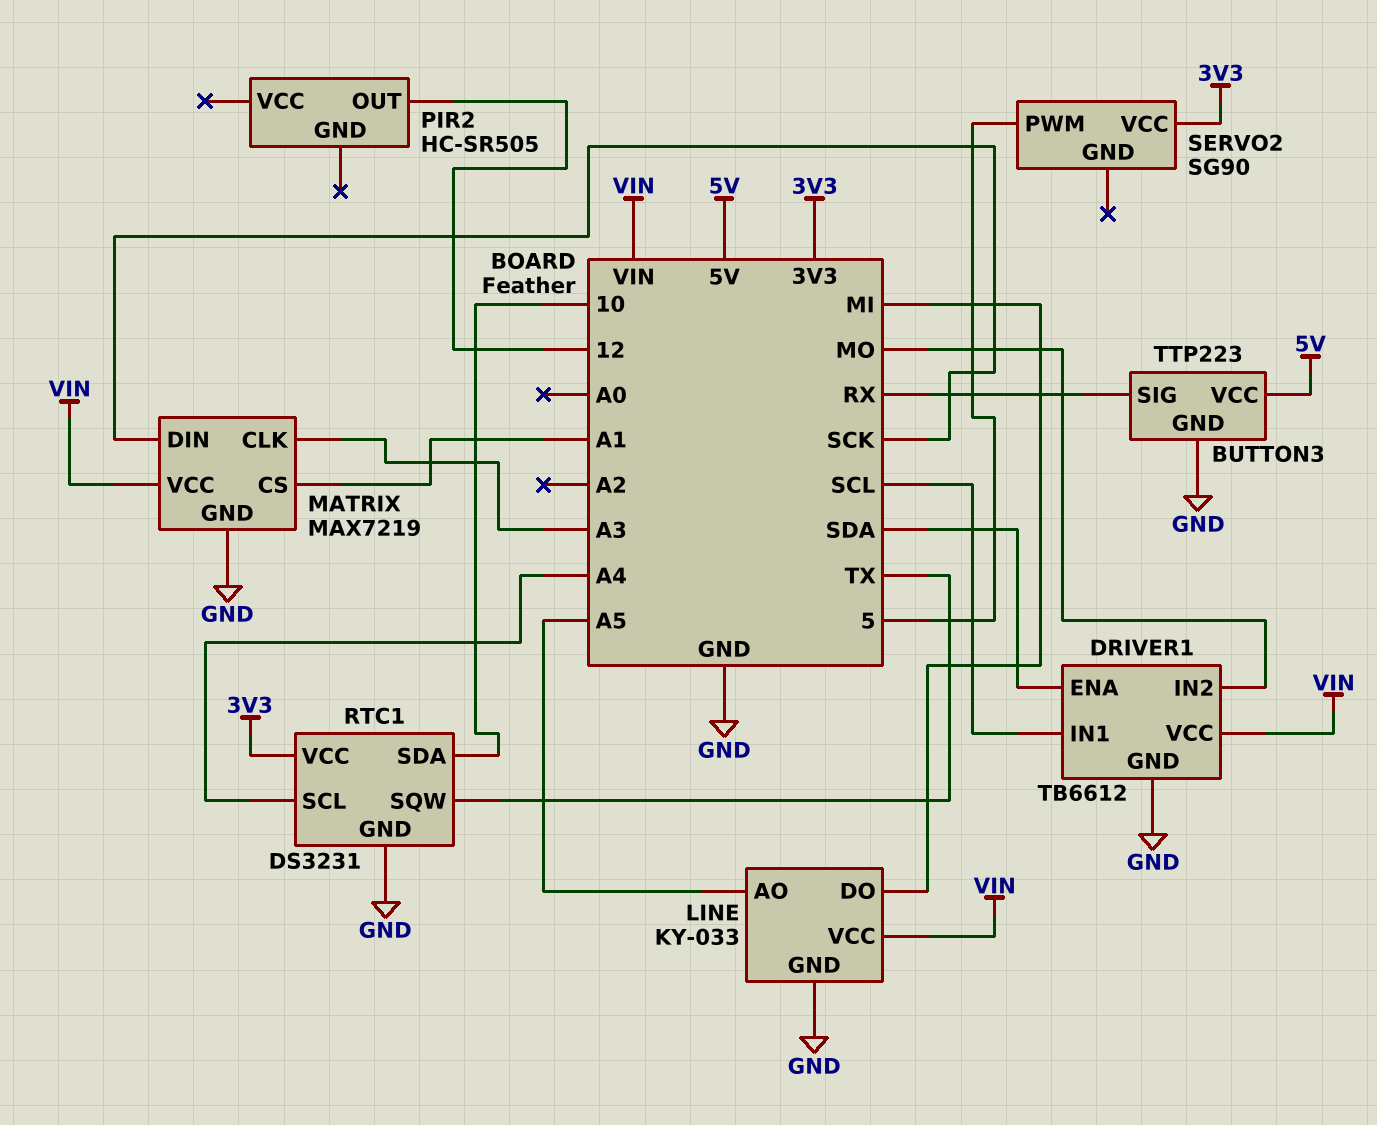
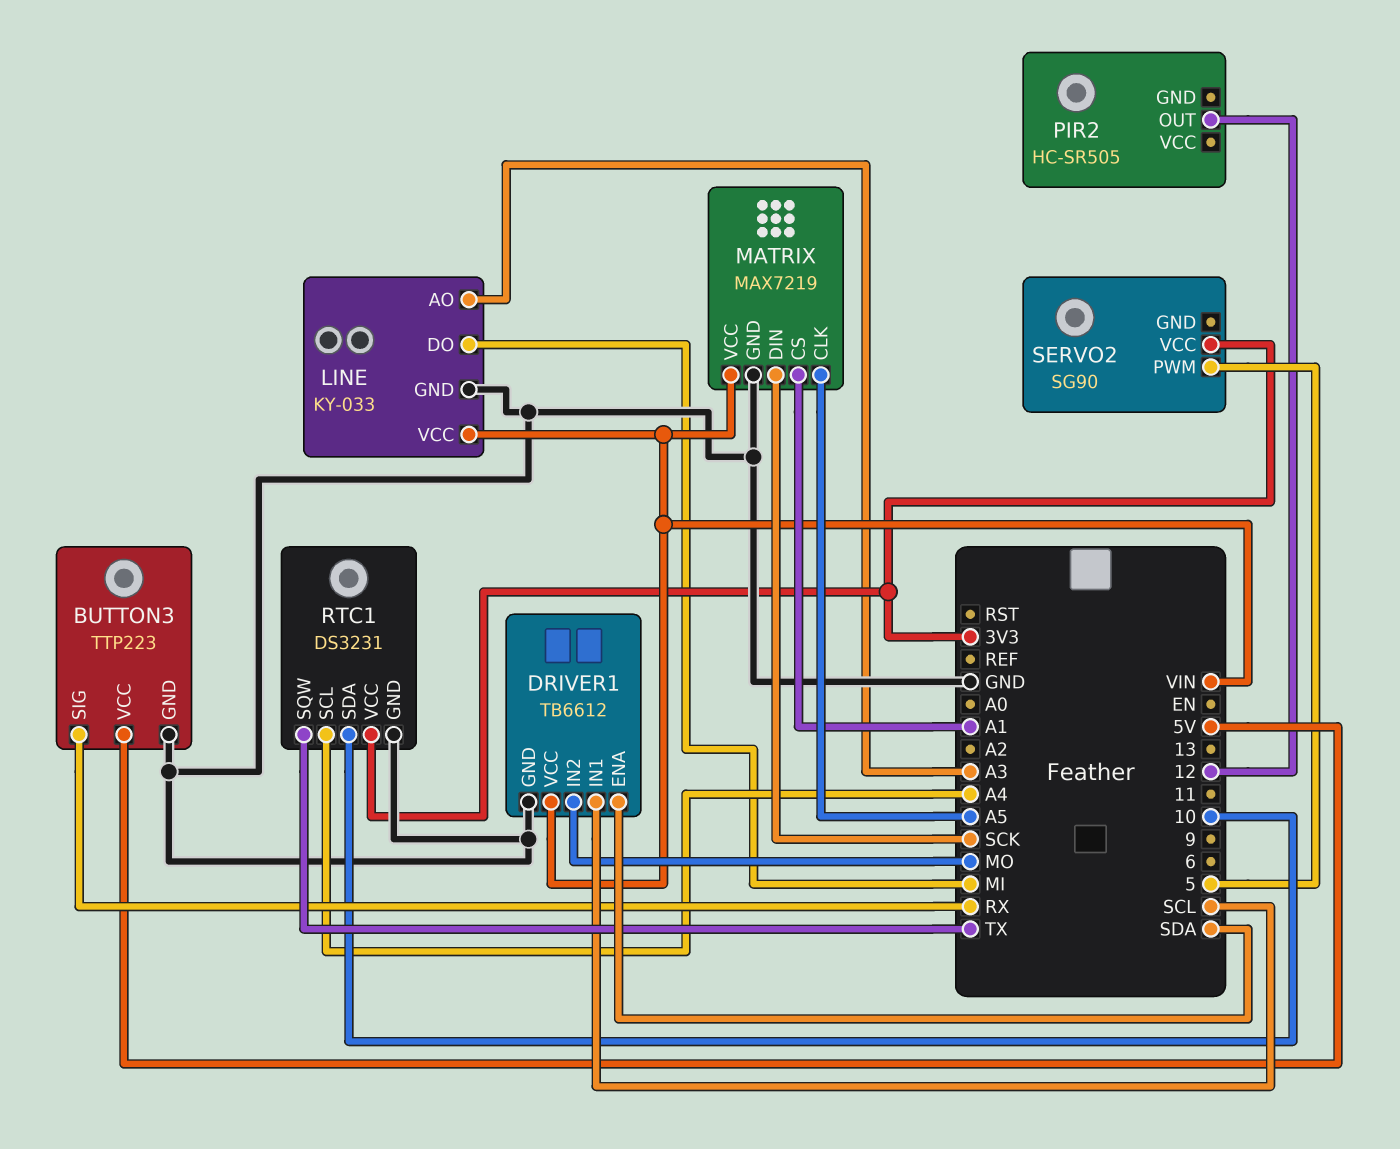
LINE pin AO: A5 -> A3
MATRIX pin CLK: A3 -> A5

